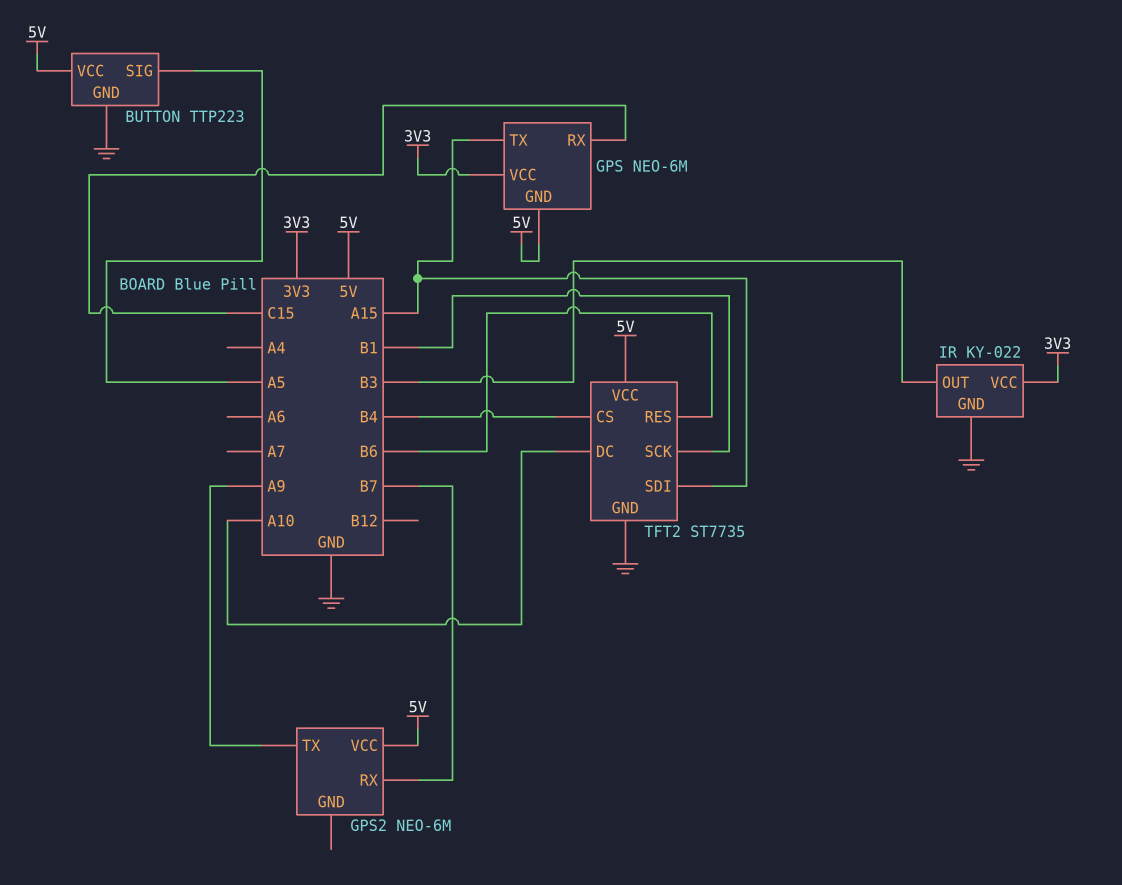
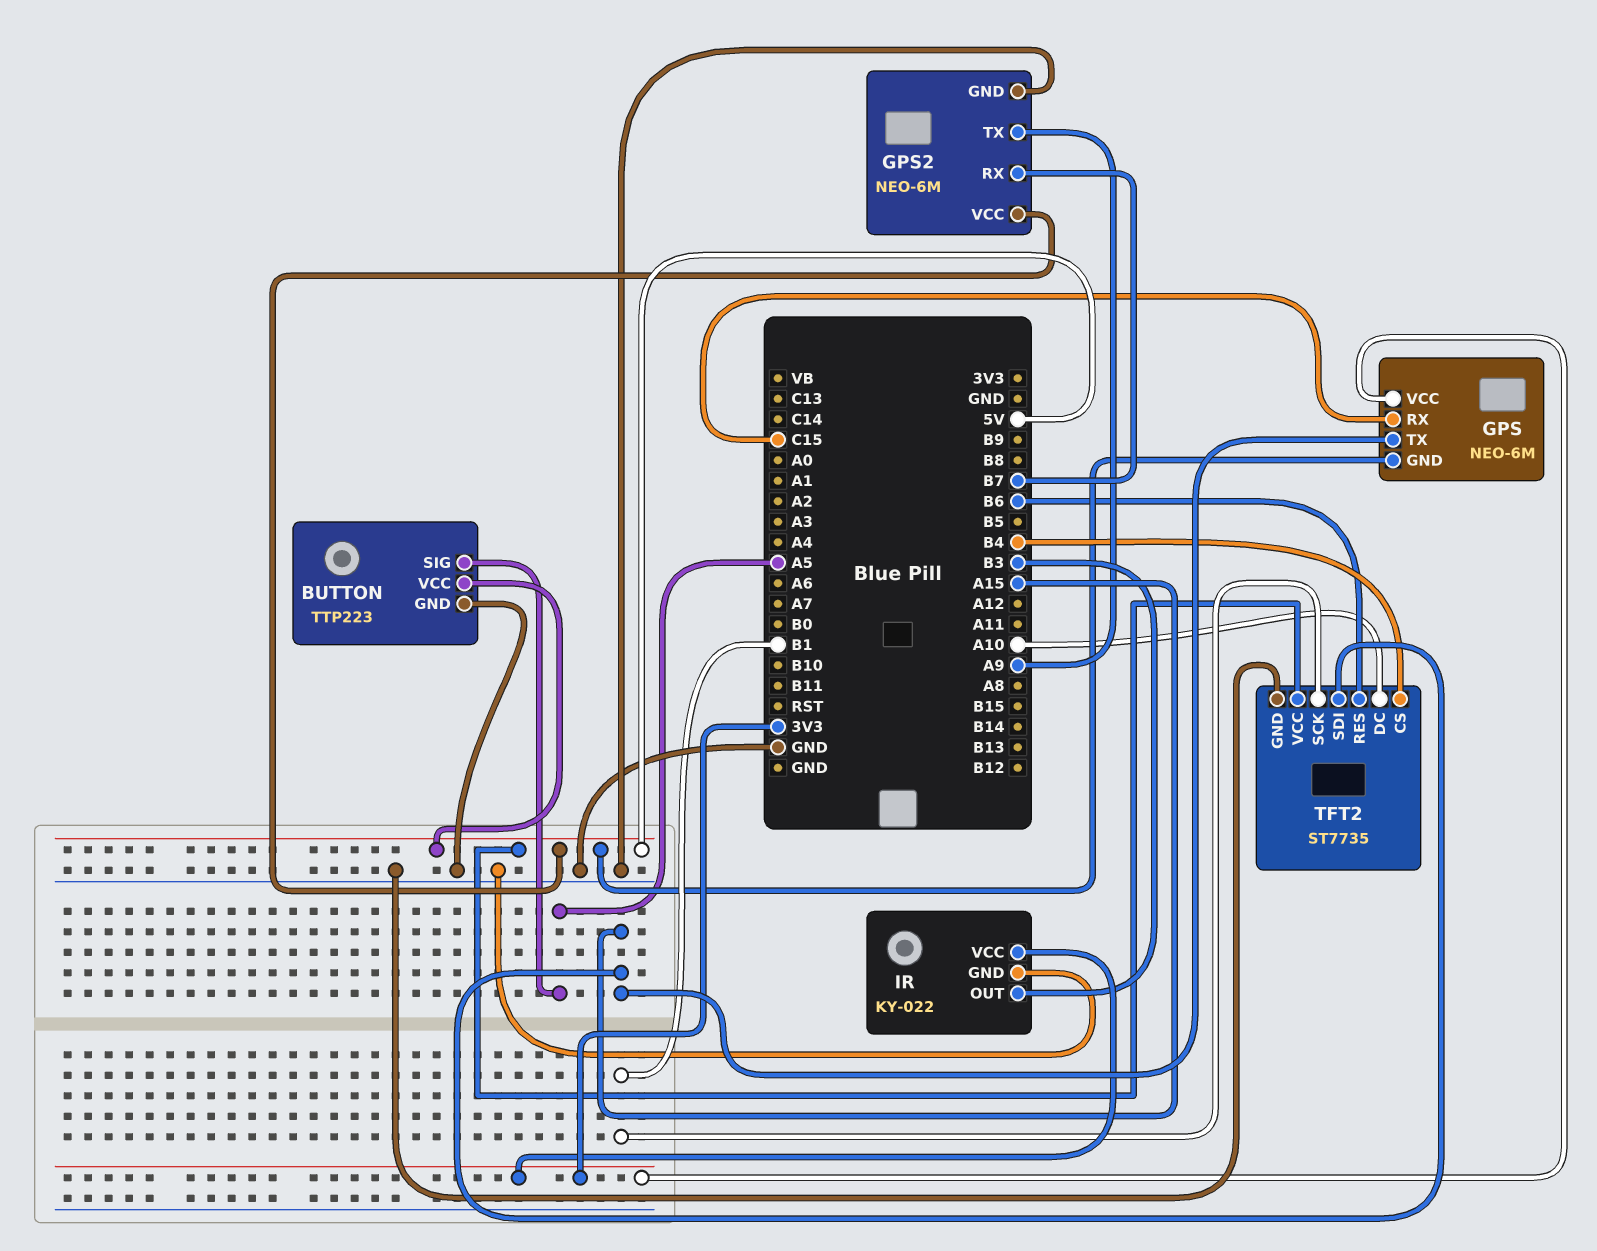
GPS2 pin GND: none -> GND

